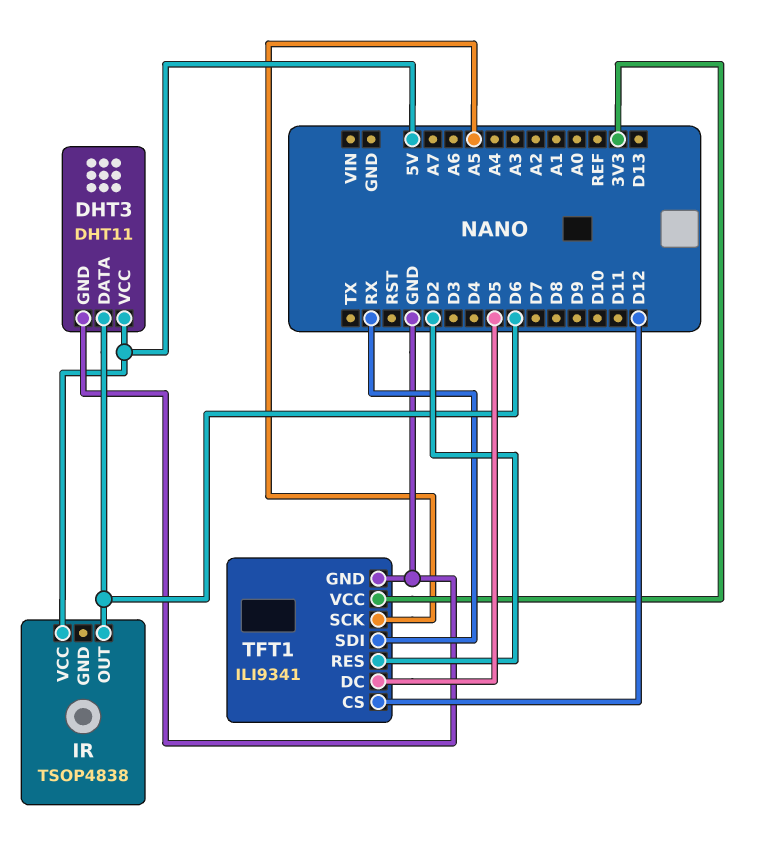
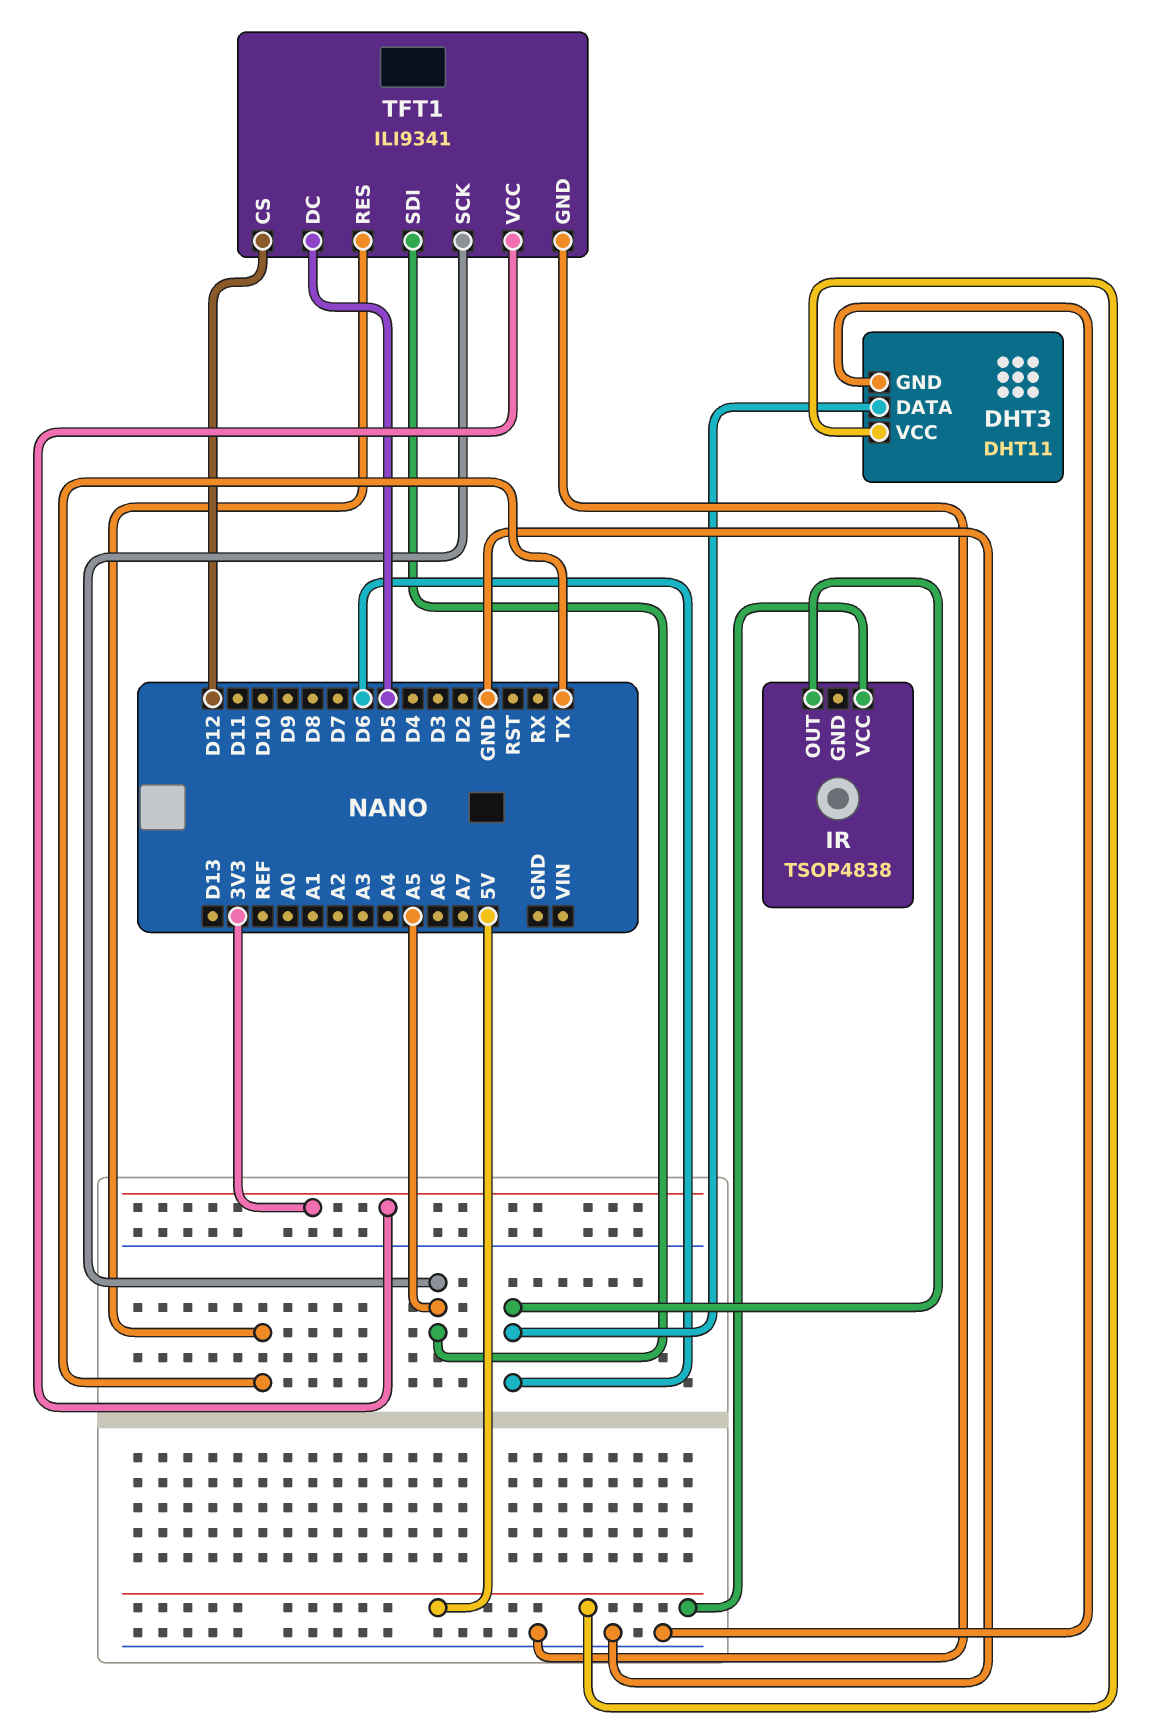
TFT1 pin RES: D2 -> TX
TFT1 pin SDI: RX -> A5

